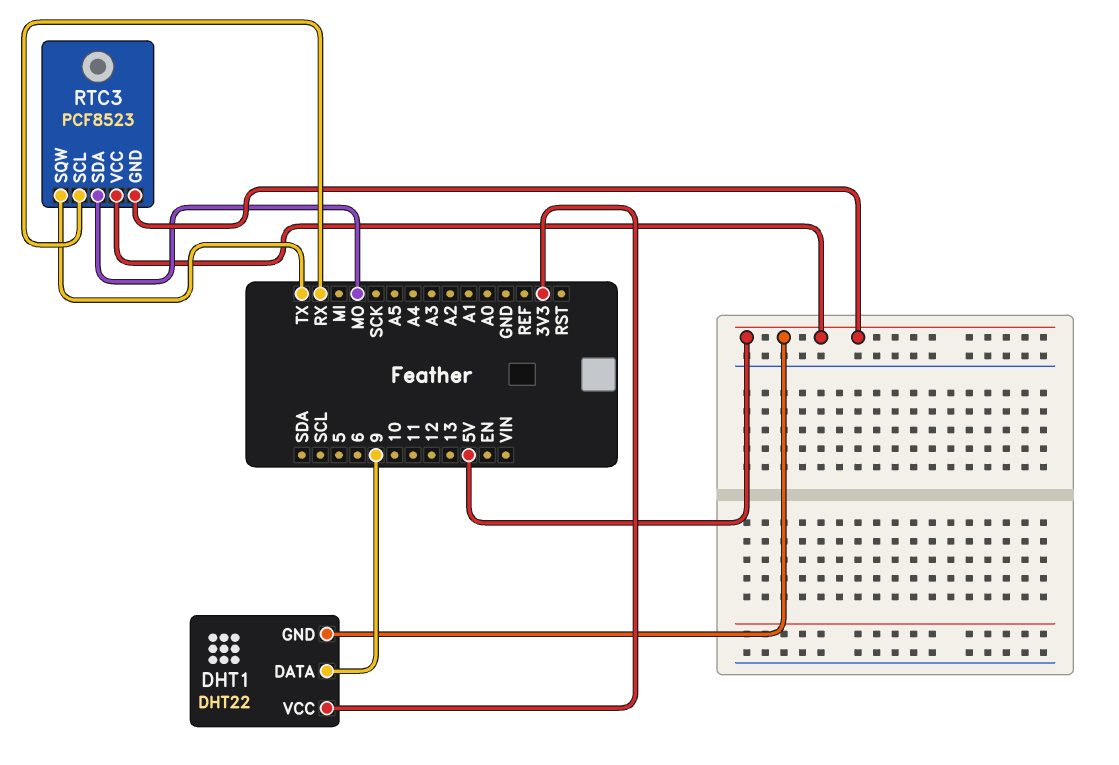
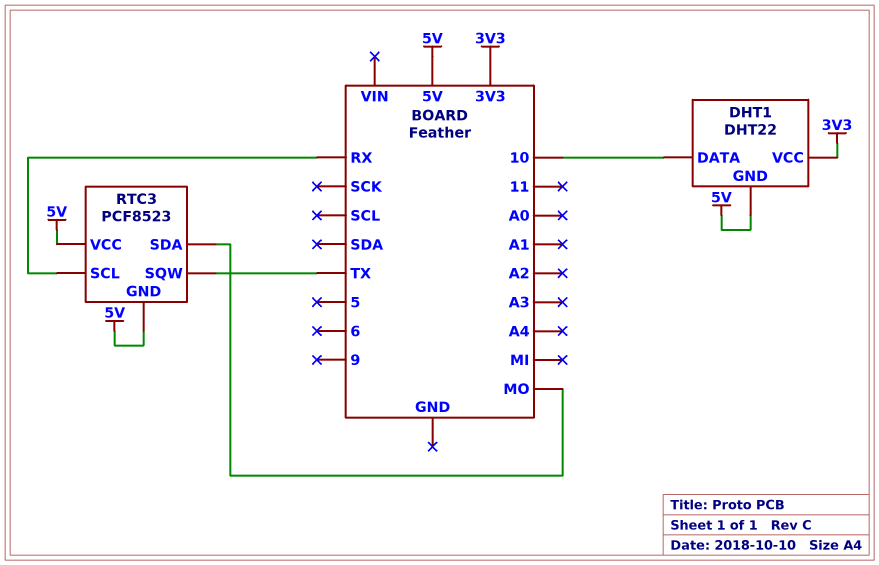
DHT1 pin DATA: 9 -> 10

